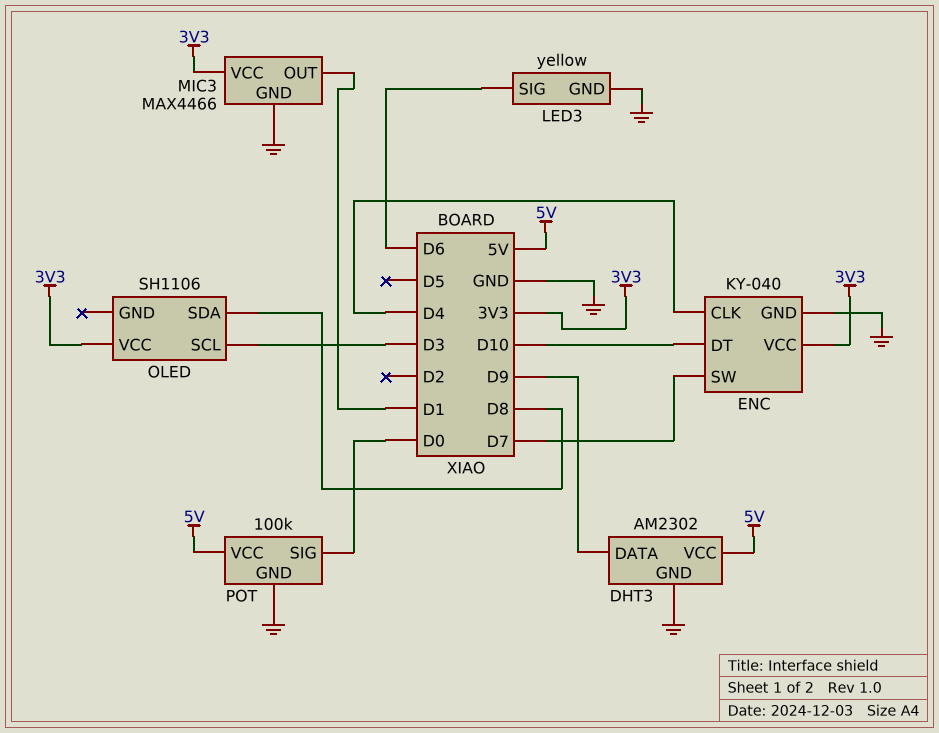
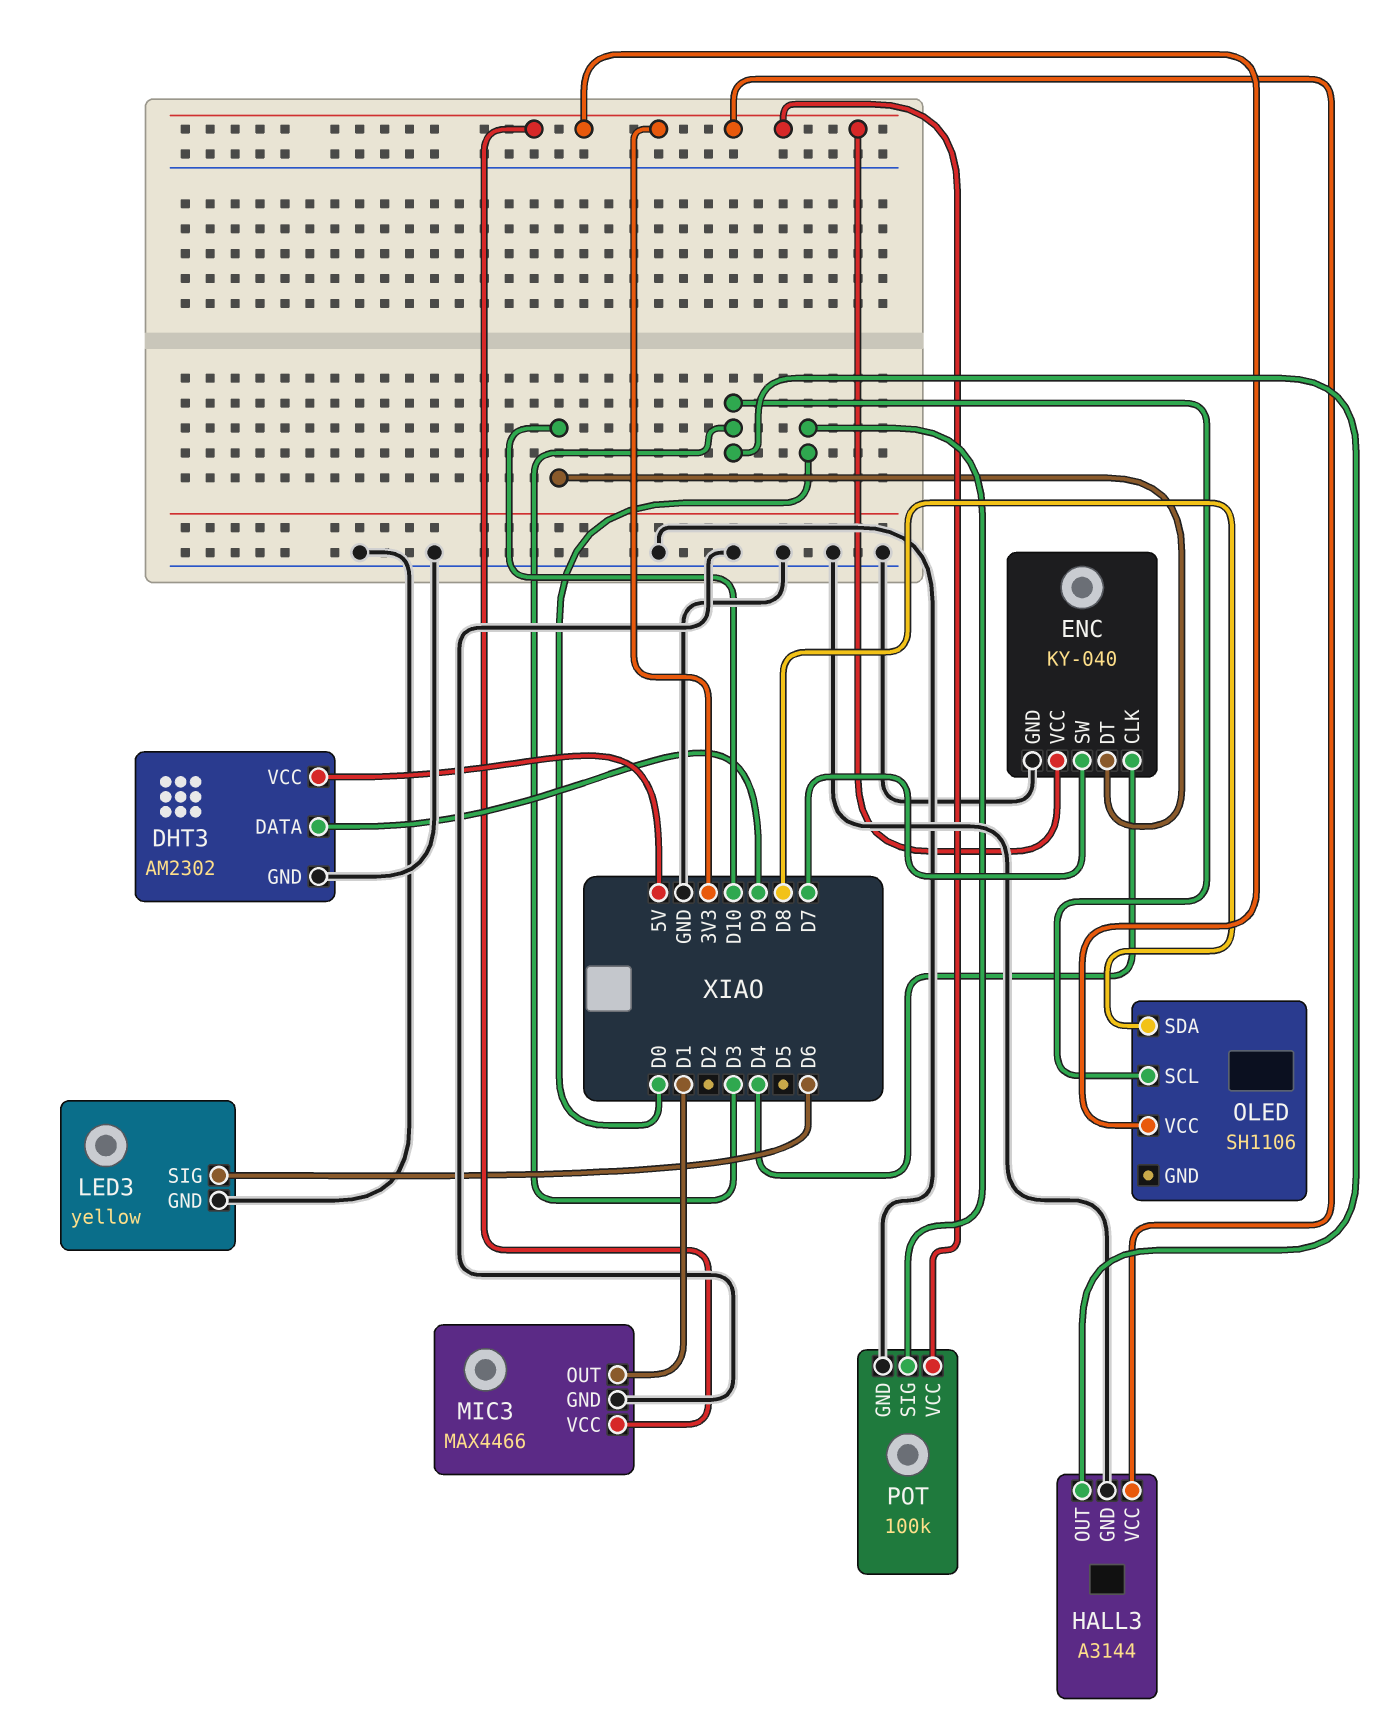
HALL3: none -> A3144
HALL3 pin GND: none -> GND
HALL3 pin OUT: none -> D3
HALL3 pin VCC: none -> 3V3
POT pin VCC: 5V -> 3V3

